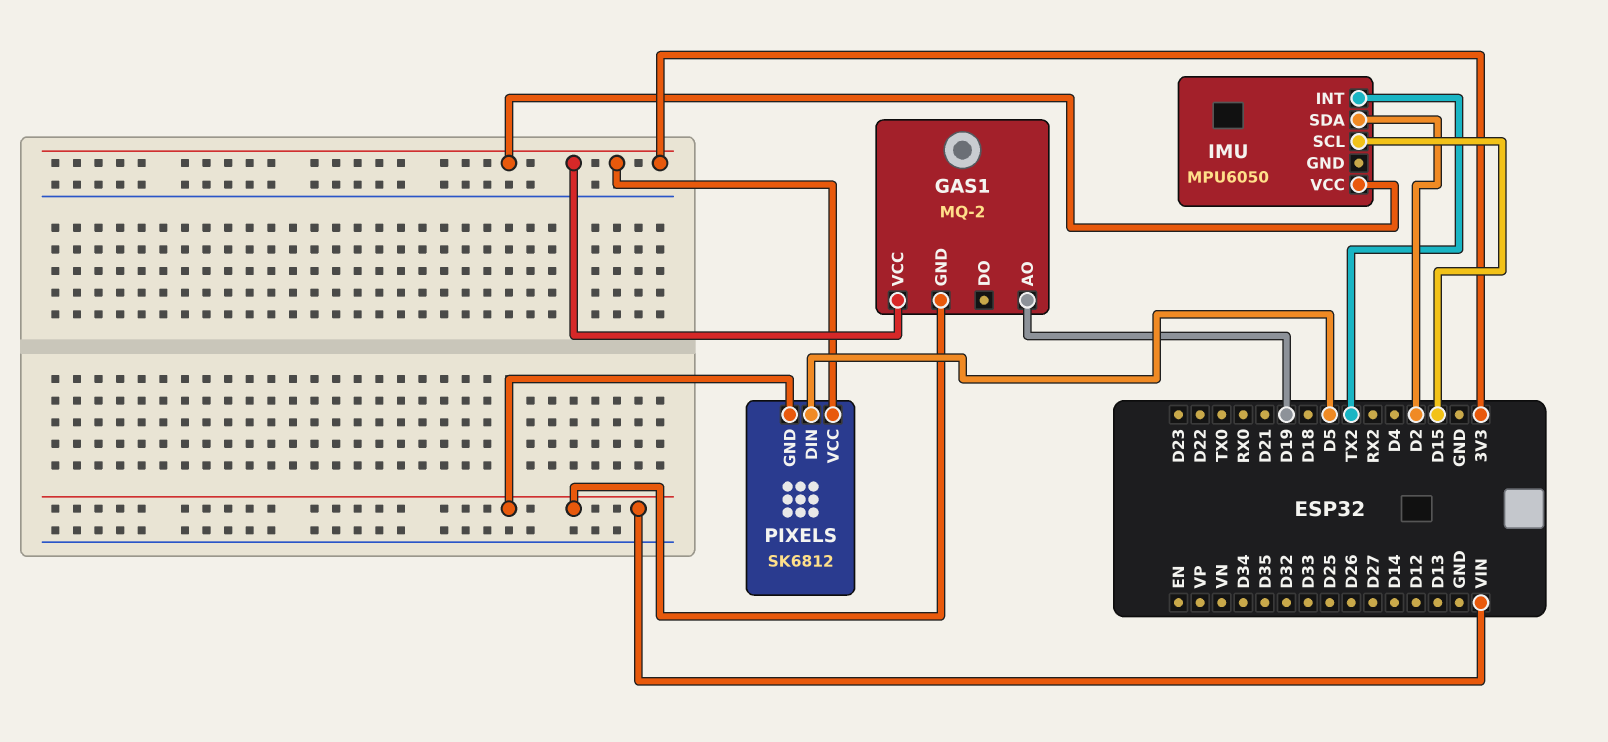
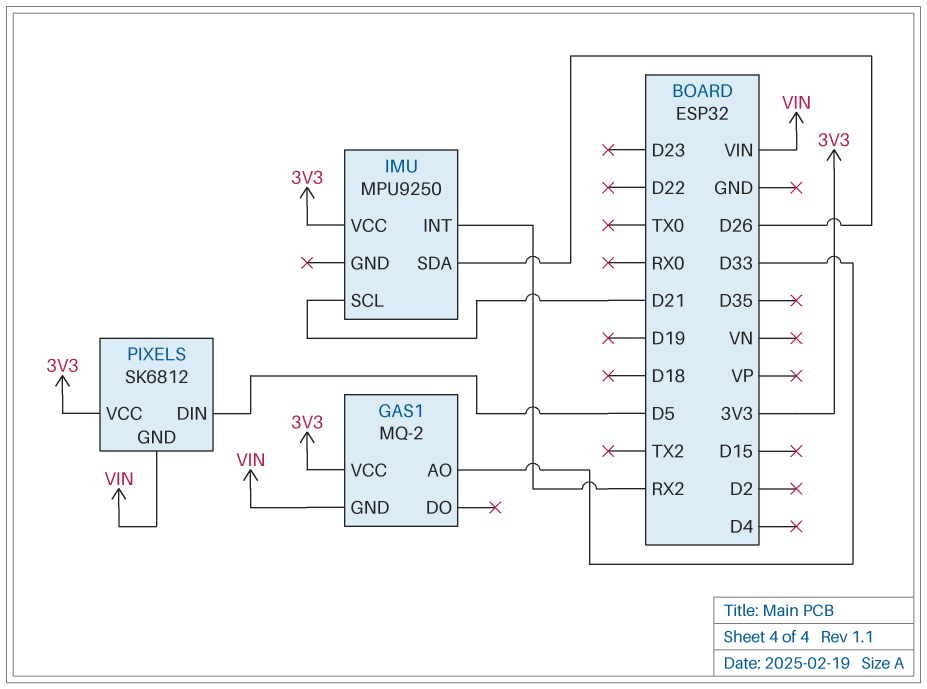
GAS1 pin AO: D19 -> D33
IMU: MPU6050 -> MPU9250
IMU pin INT: TX2 -> RX2
IMU pin SCL: D15 -> D21
IMU pin SDA: D2 -> D26

